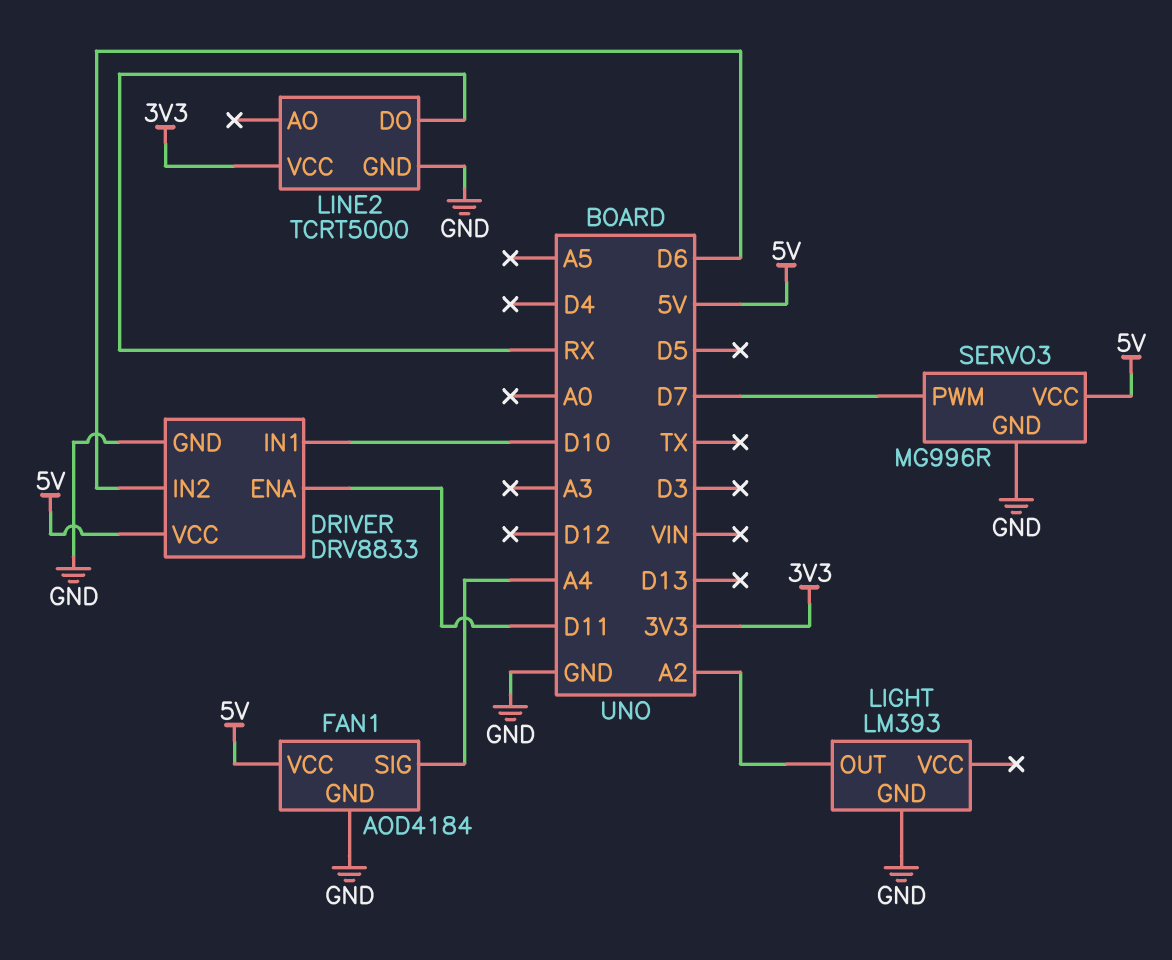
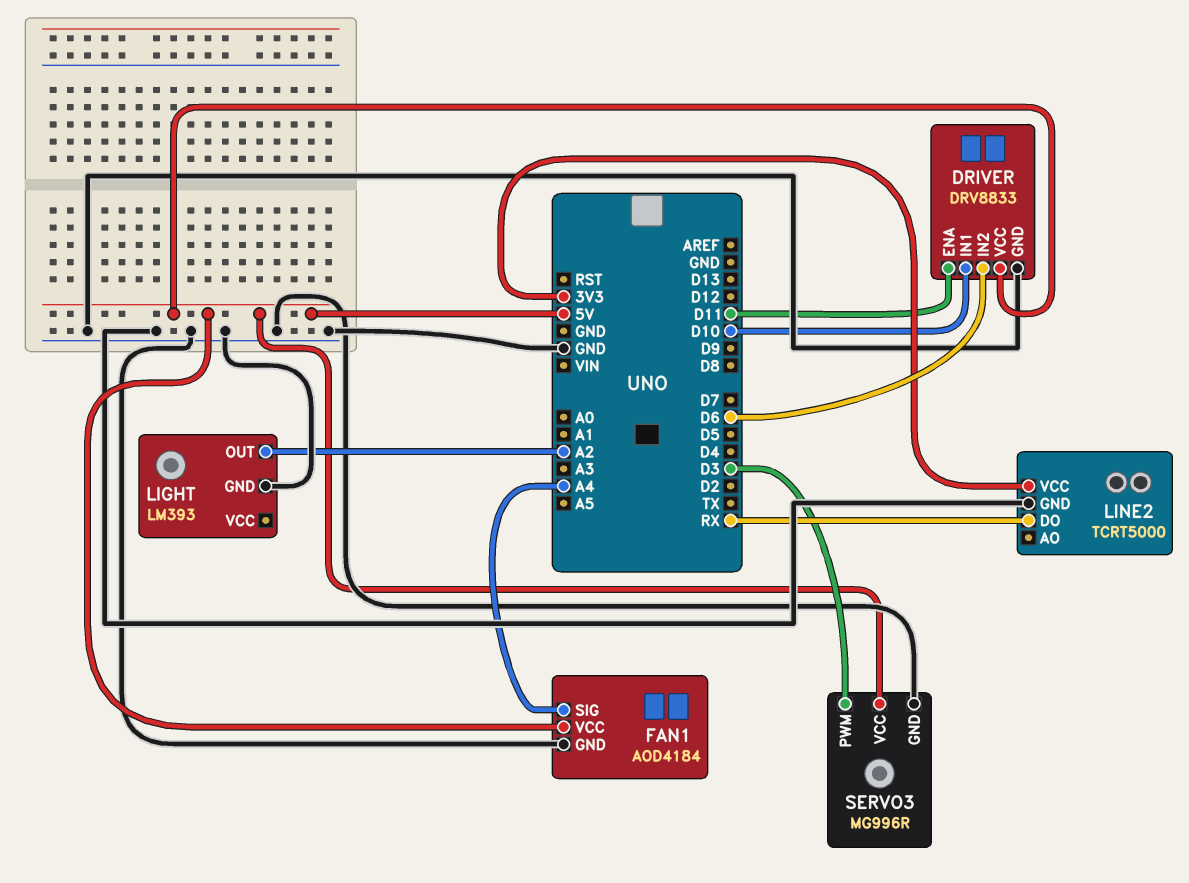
SERVO3 pin PWM: D7 -> D3

